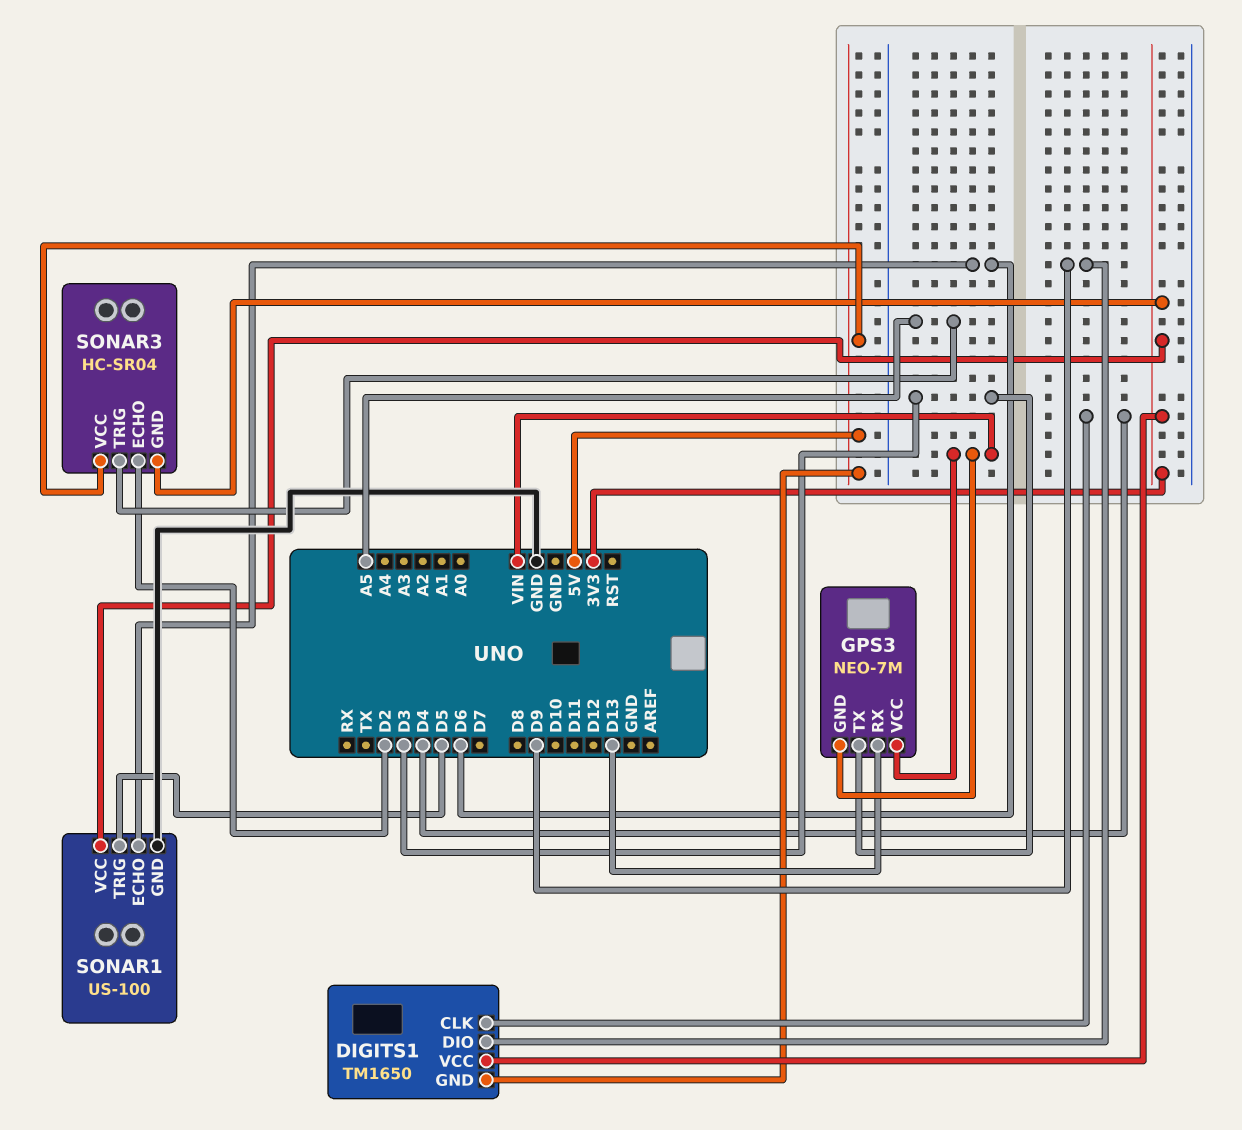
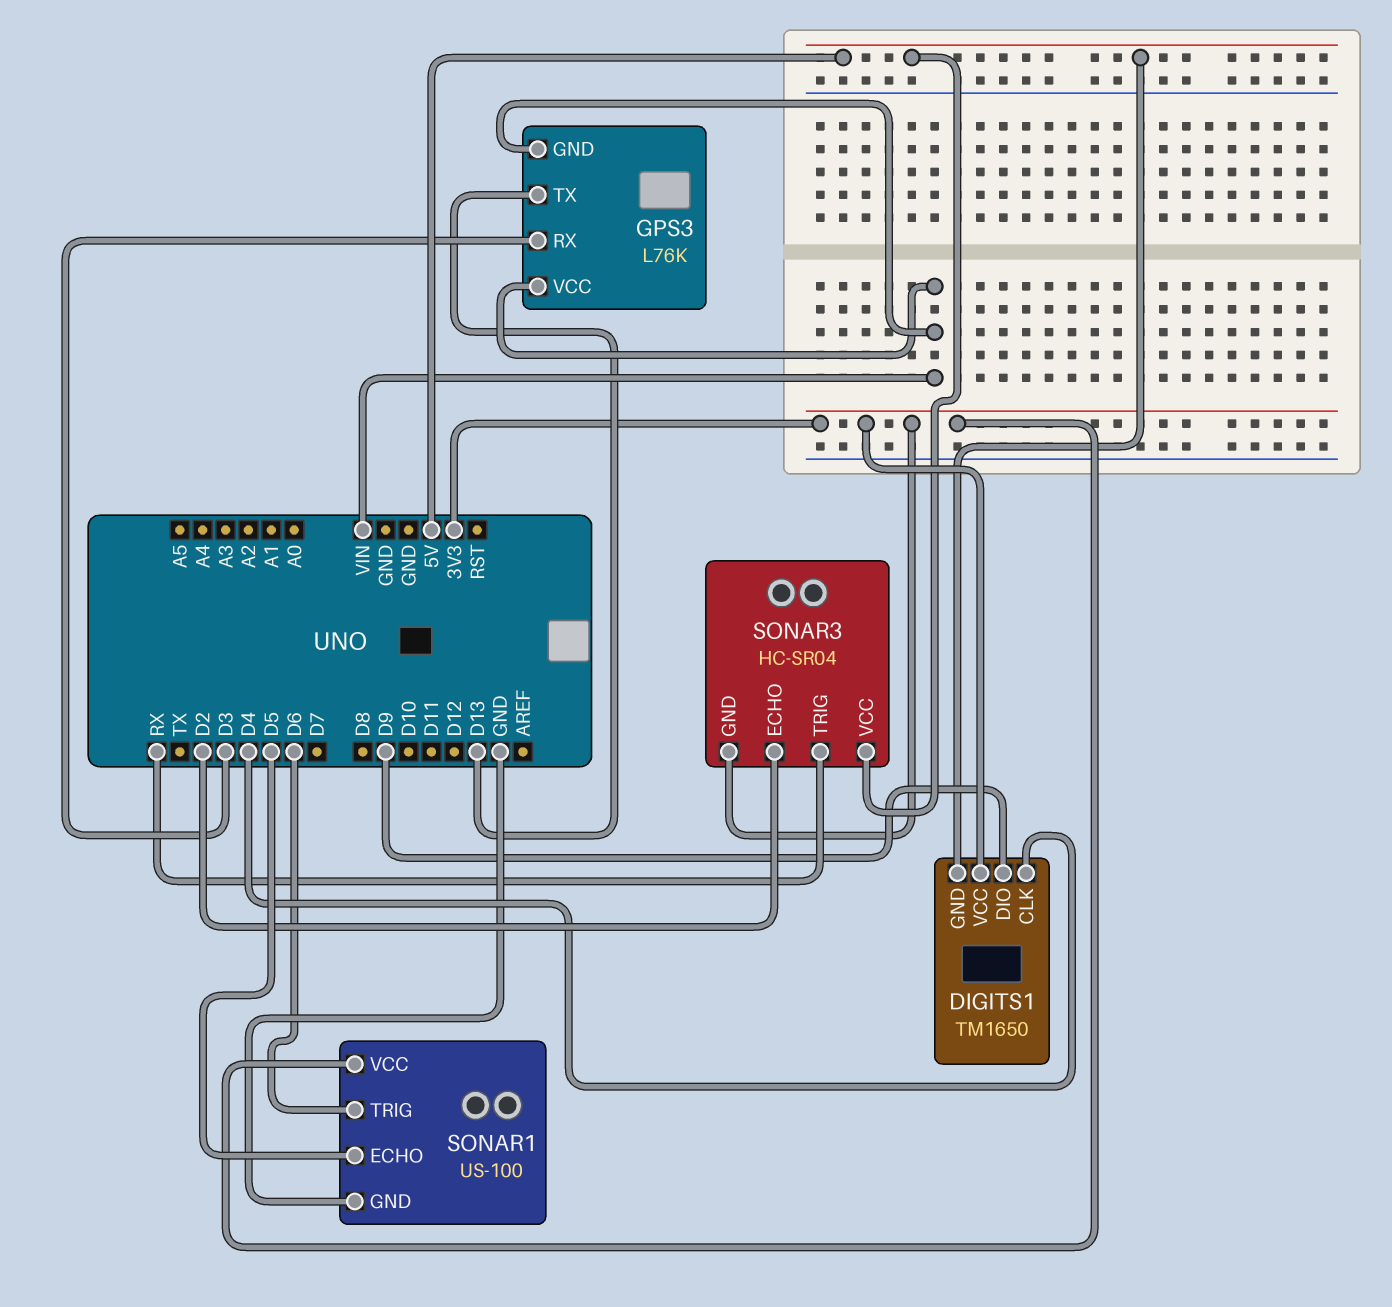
GPS3: NEO-7M -> L76K
GPS3 pin RX: D13 -> D3
GPS3 pin TX: D3 -> D13
SONAR1 pin ECHO: D6 -> D5
SONAR1 pin TRIG: D5 -> D6
SONAR3 pin TRIG: A5 -> RX

